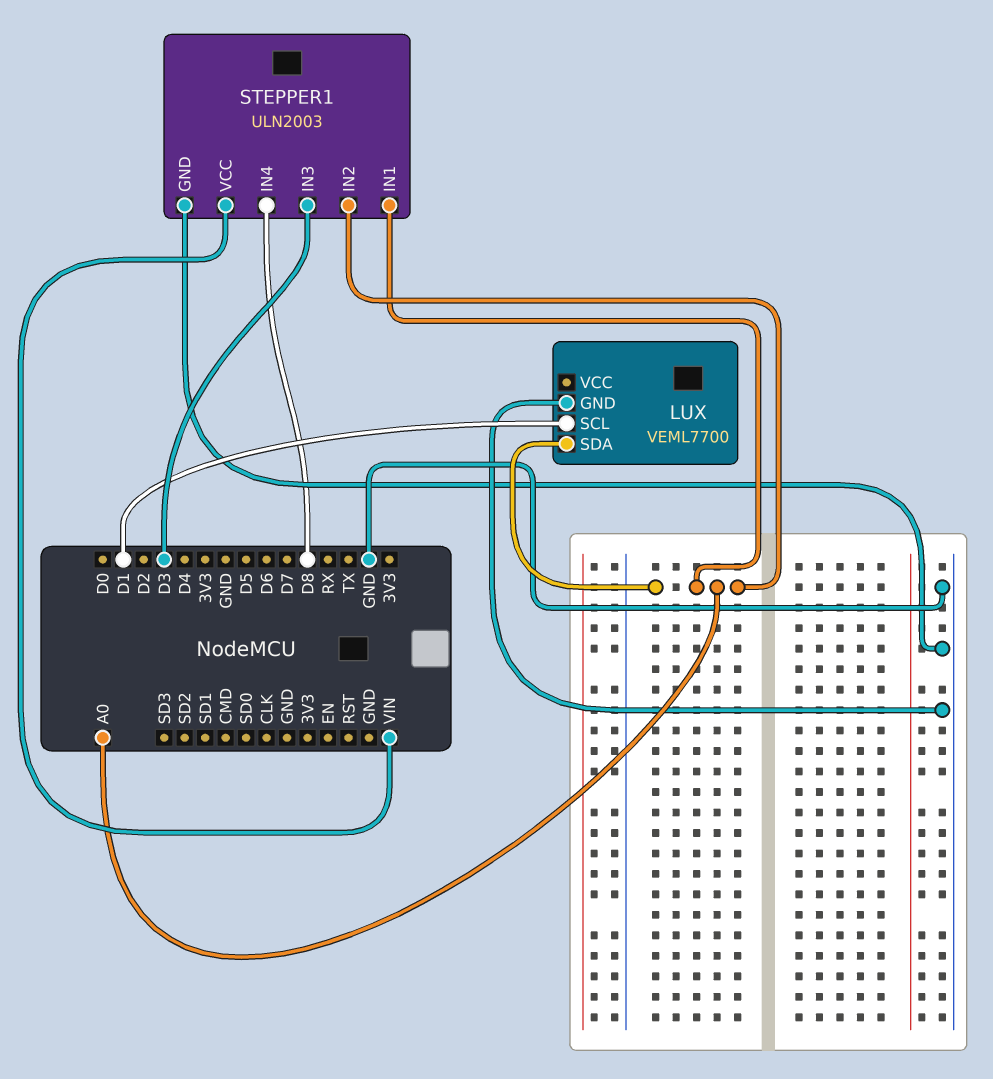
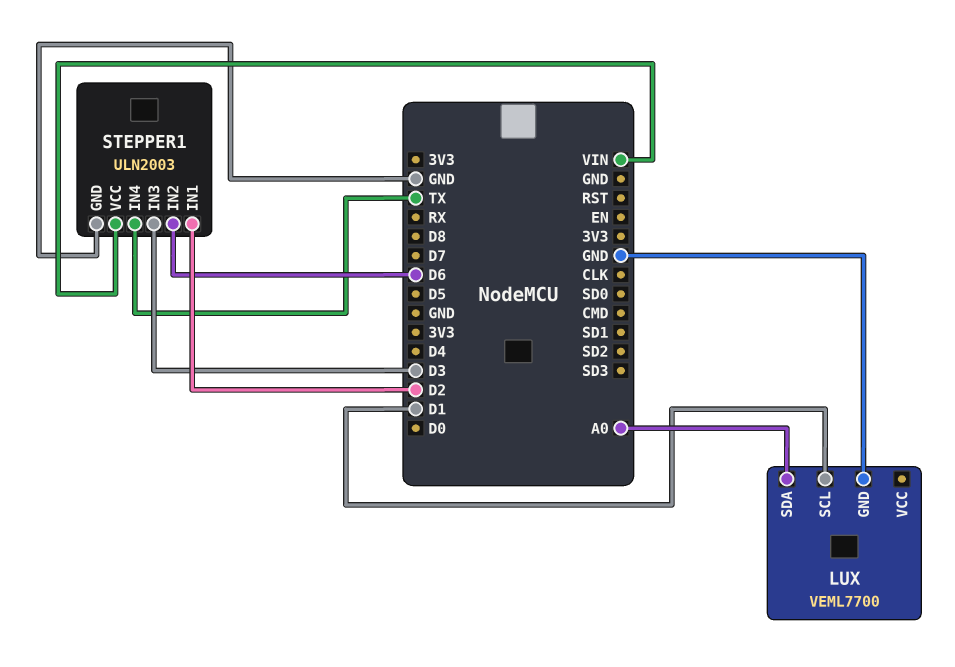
STEPPER1 pin IN1: A0 -> D2
STEPPER1 pin IN2: A0 -> D6
STEPPER1 pin IN4: D8 -> TX

